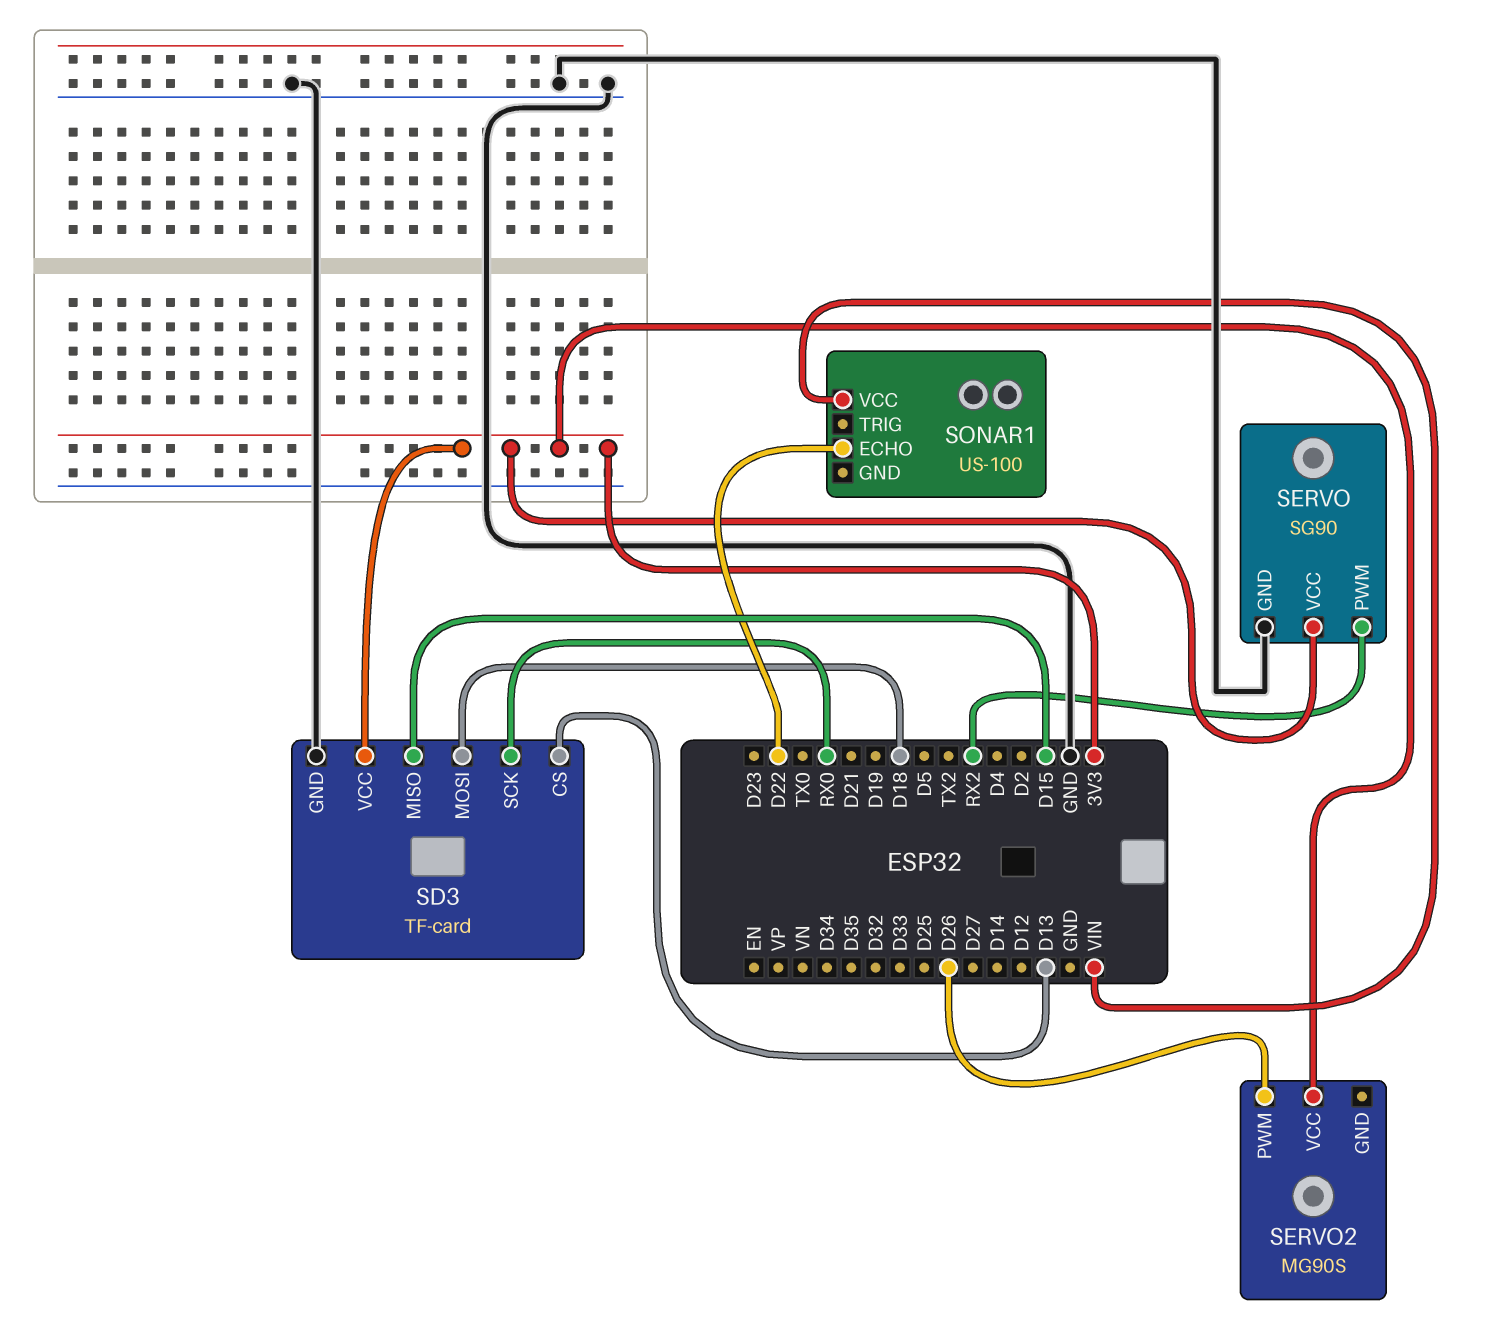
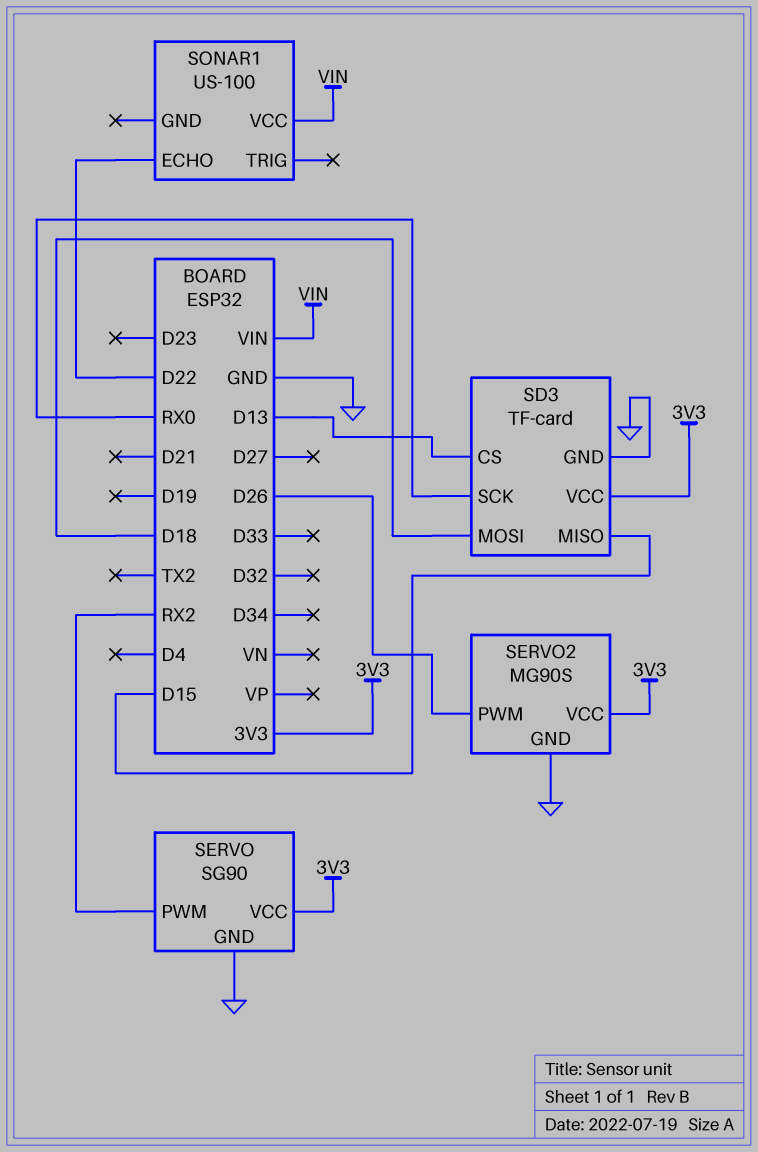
SERVO2 pin GND: none -> GND

